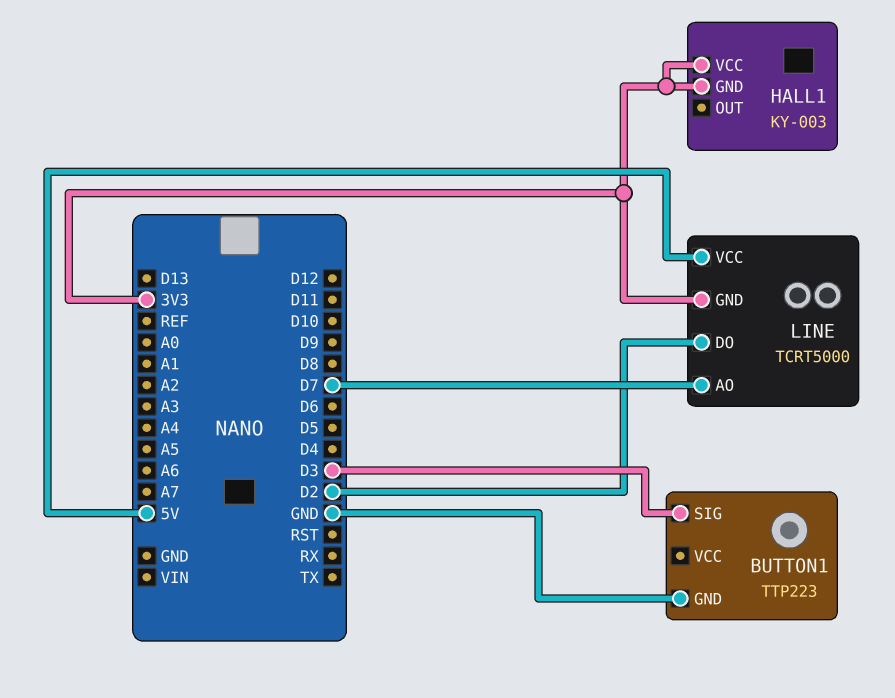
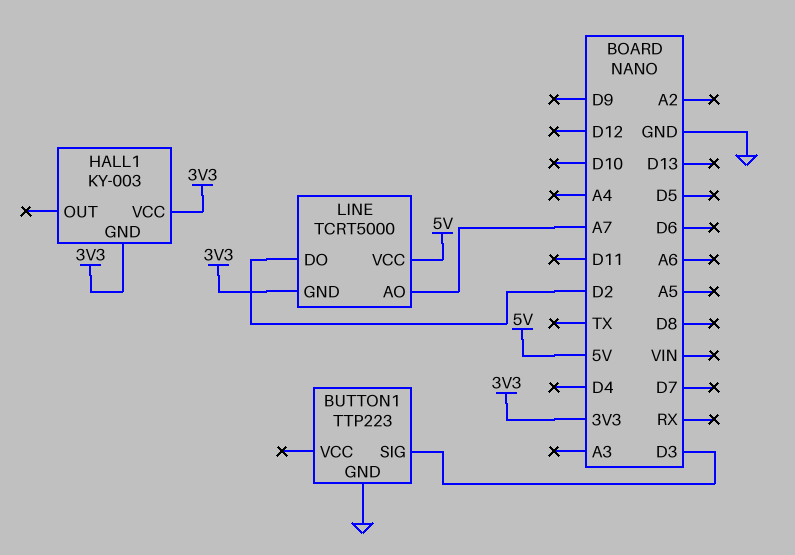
LINE pin AO: D7 -> A7

